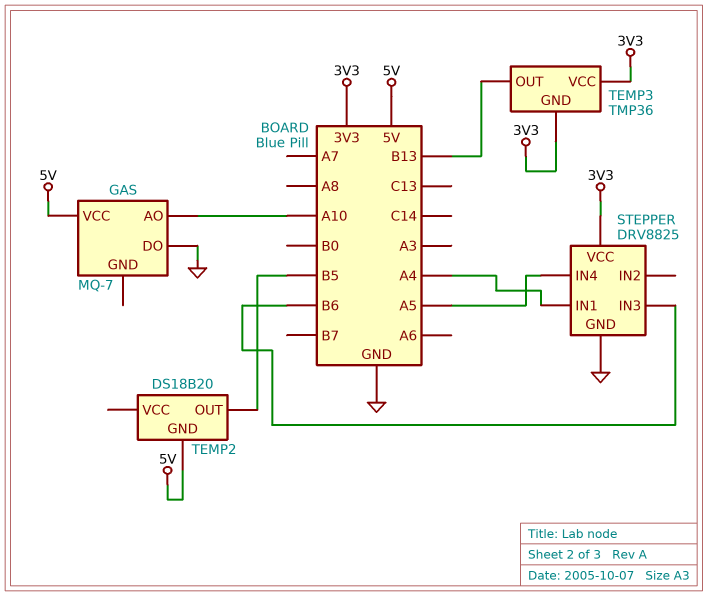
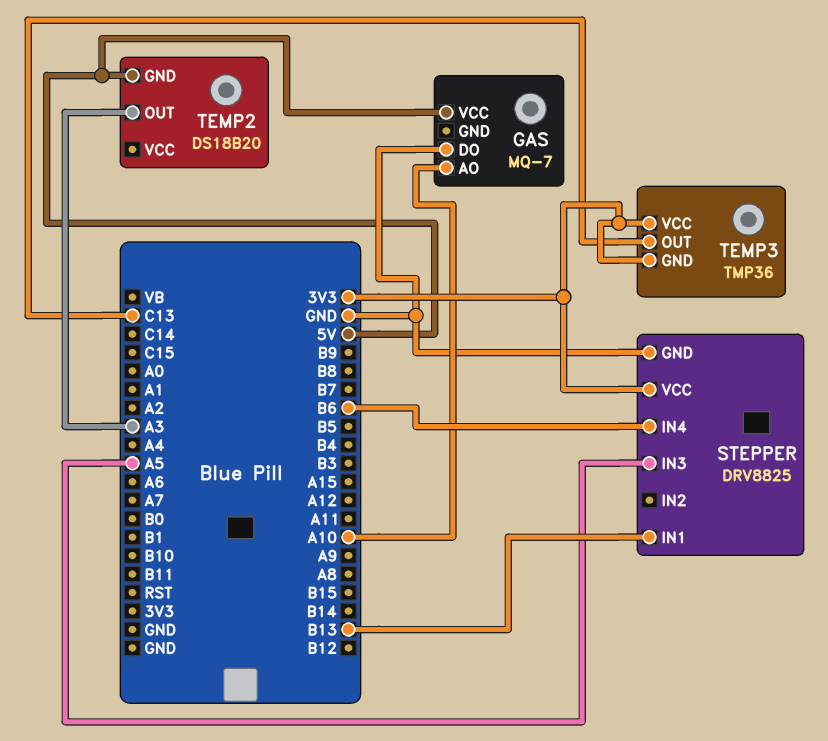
STEPPER pin IN1: A4 -> B13
STEPPER pin IN3: B6 -> A5
STEPPER pin IN4: A5 -> B6
TEMP2 pin OUT: B5 -> A3
TEMP3 pin OUT: B13 -> C13

